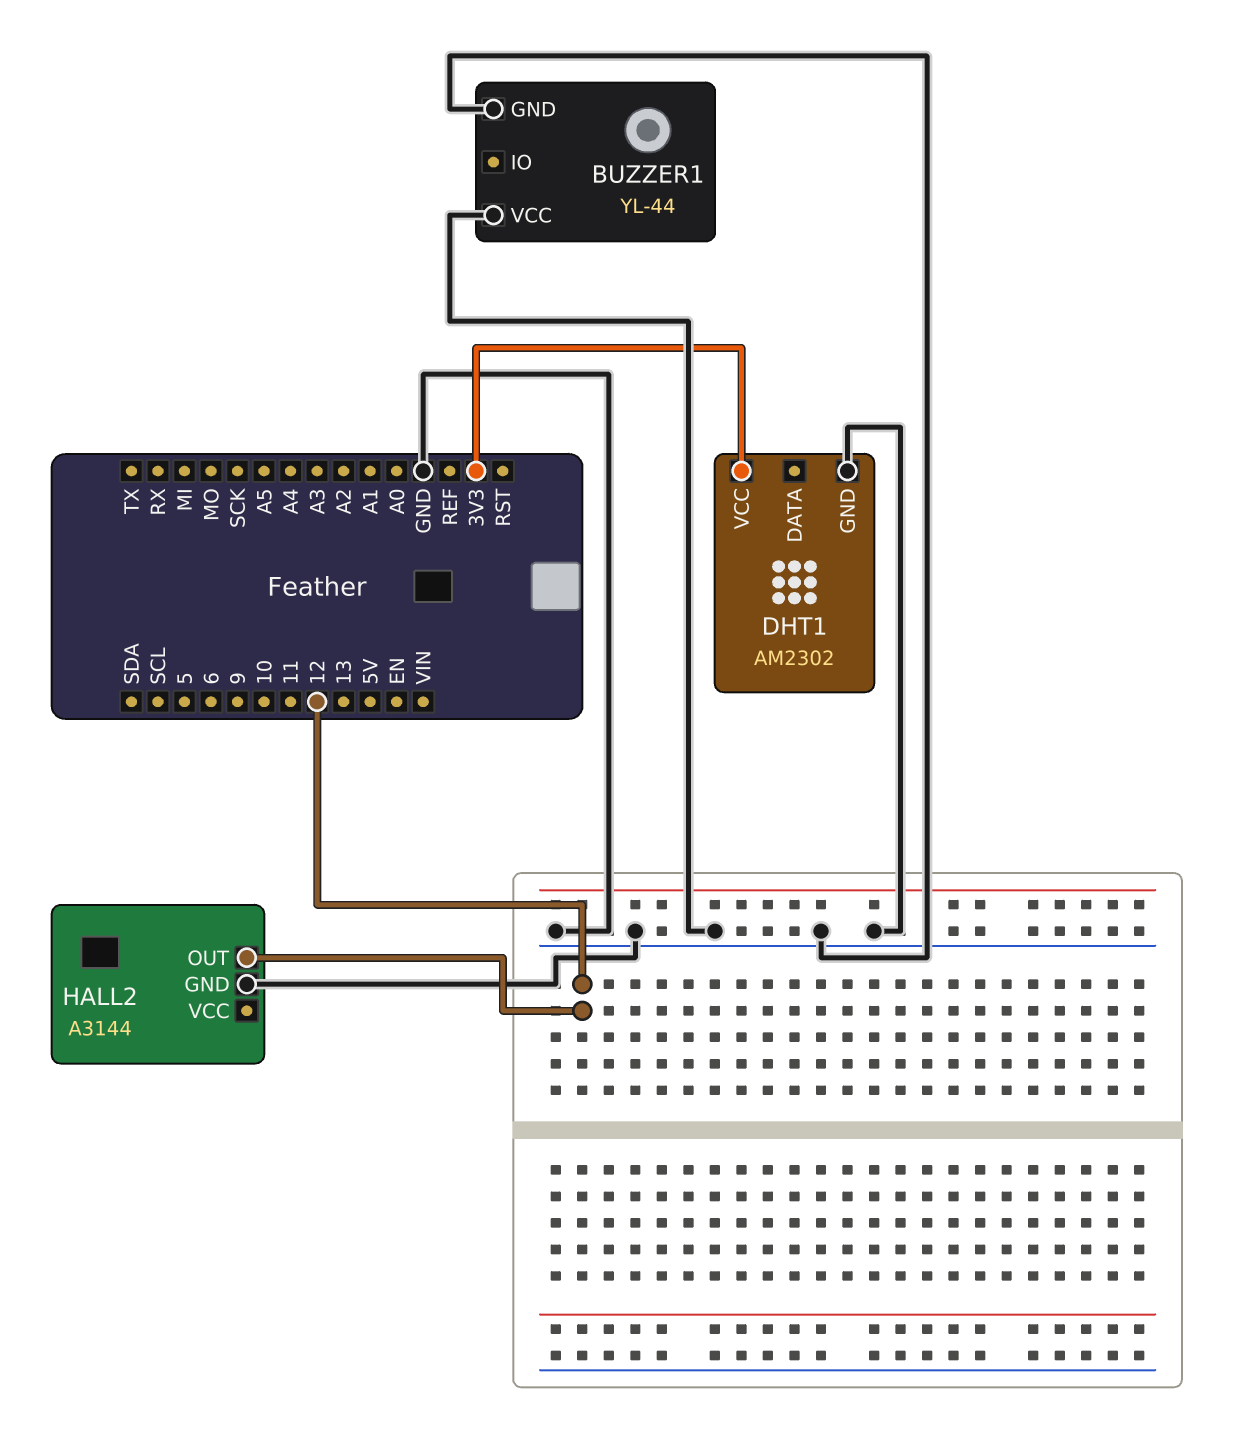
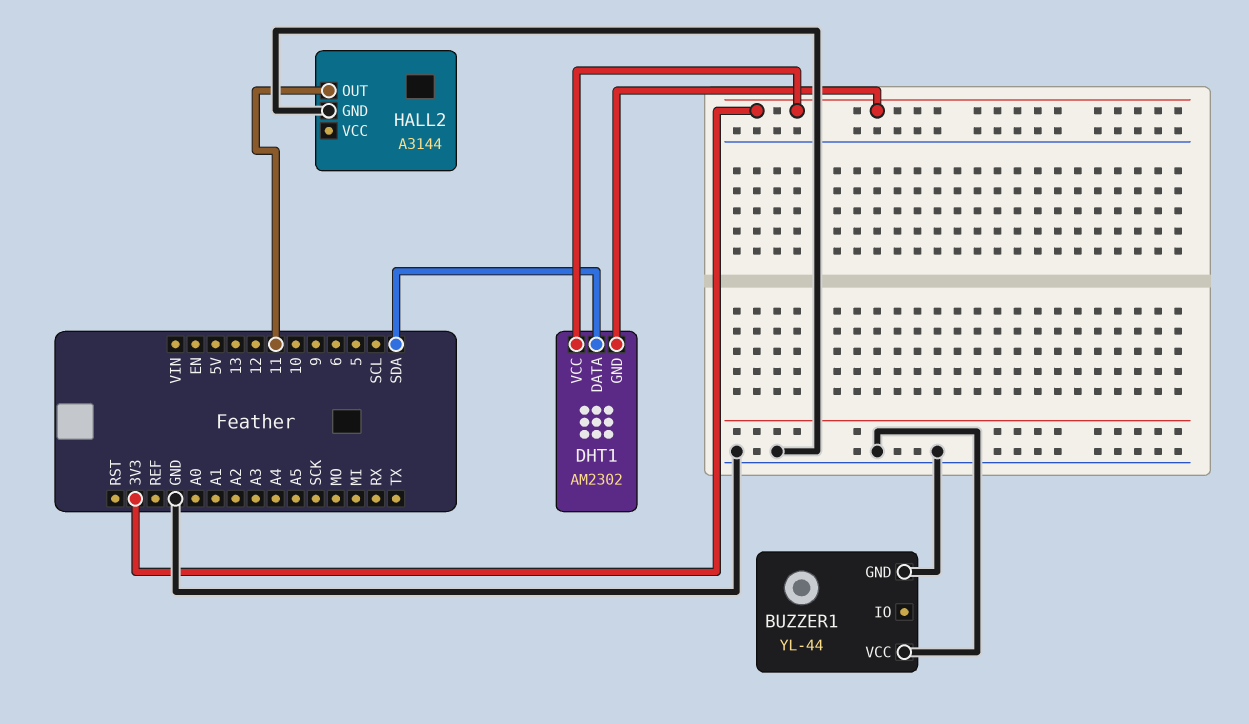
DHT1 pin DATA: none -> SDA
DHT1 pin GND: GND -> 3V3
HALL2 pin OUT: 12 -> 11

